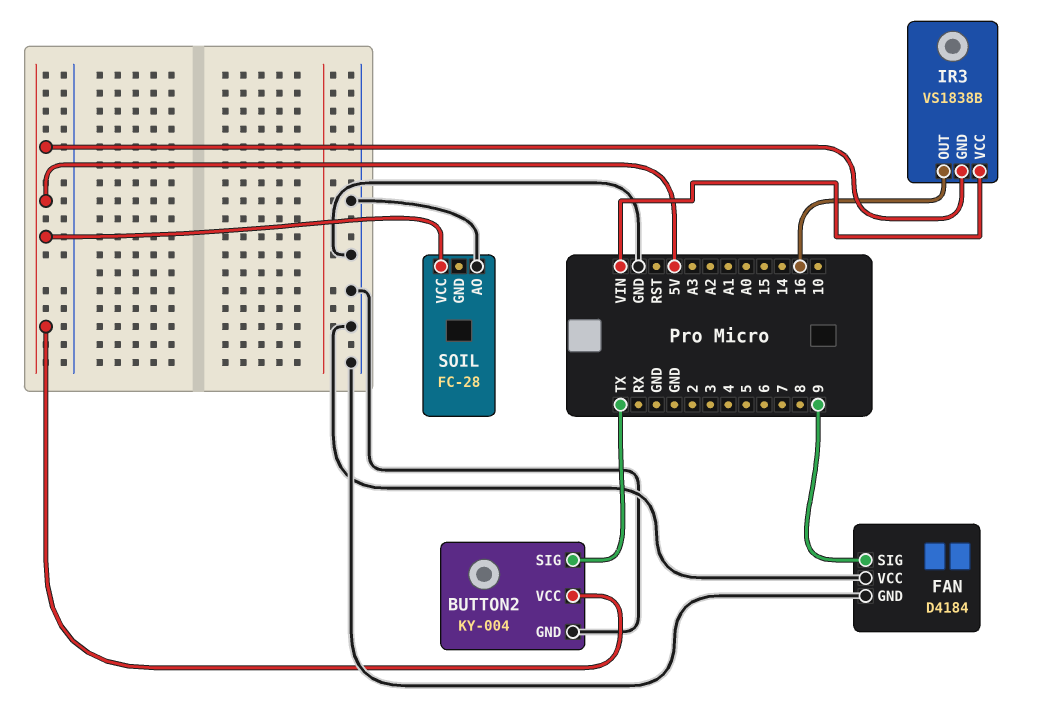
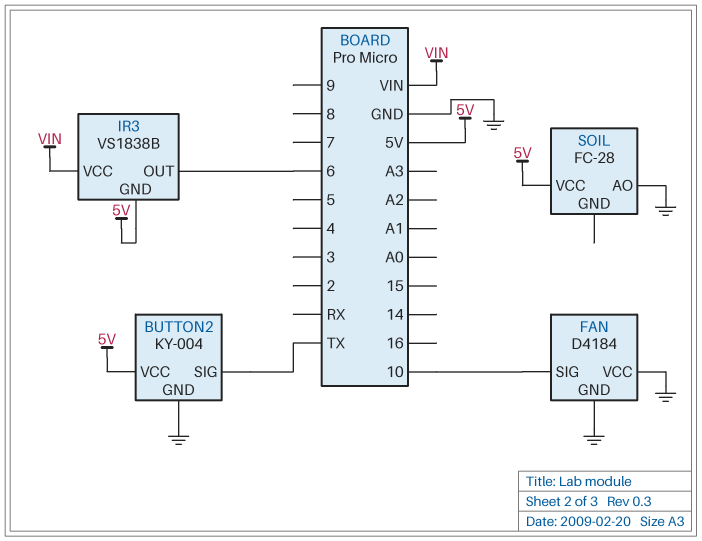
FAN pin SIG: 9 -> 10
IR3 pin OUT: 16 -> 6

